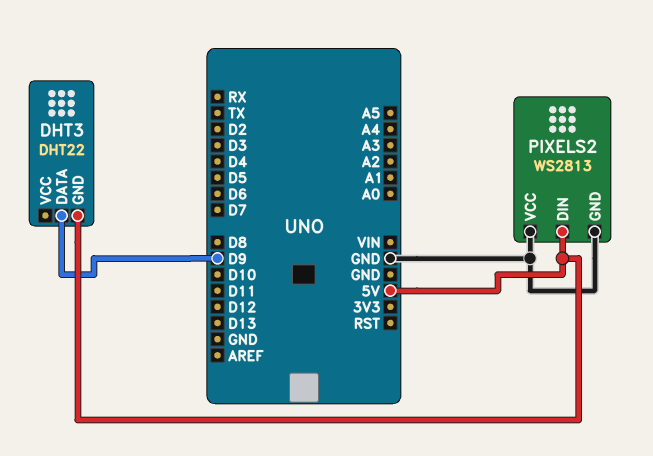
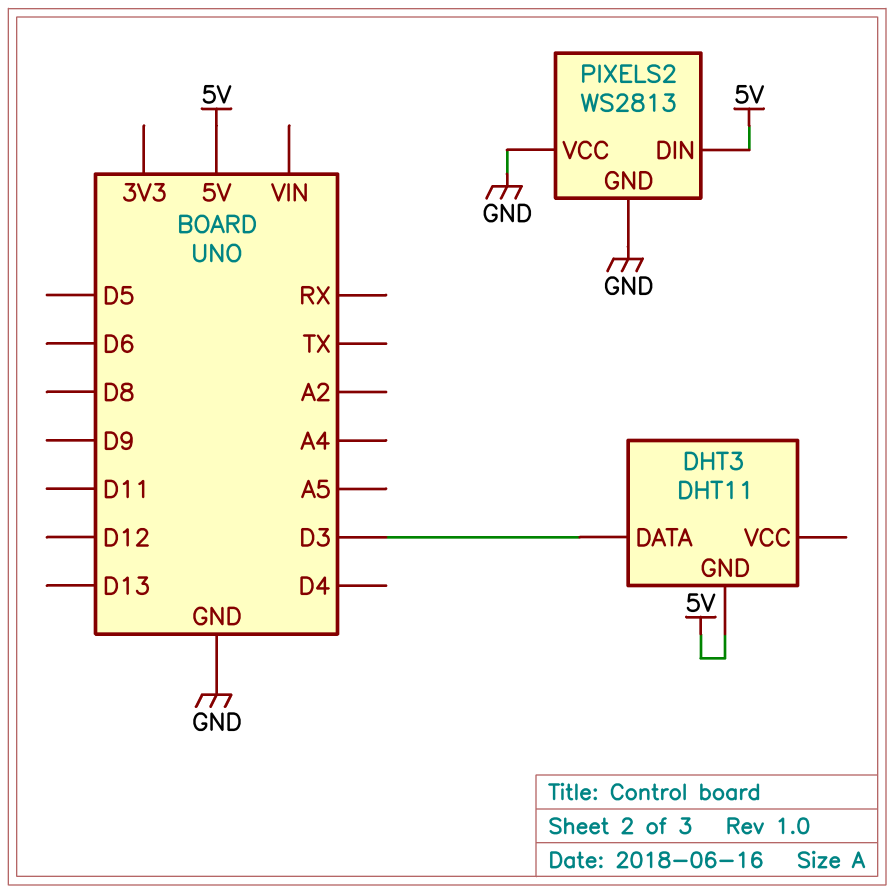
DHT3: DHT22 -> DHT11
DHT3 pin DATA: D9 -> D3

